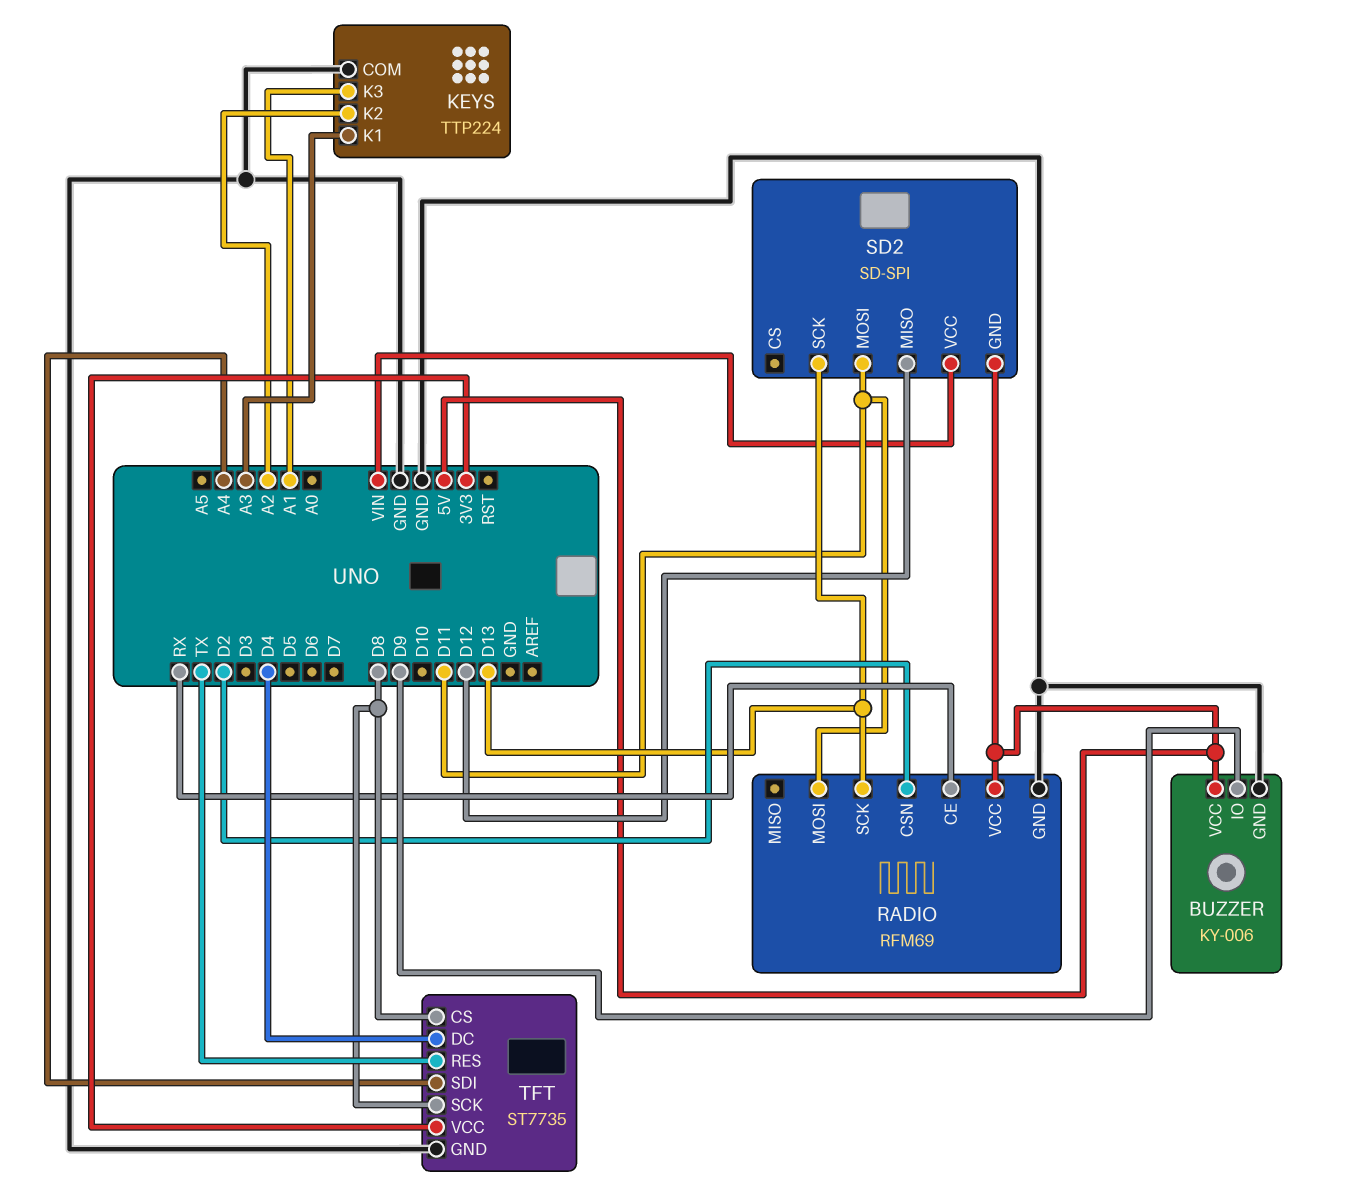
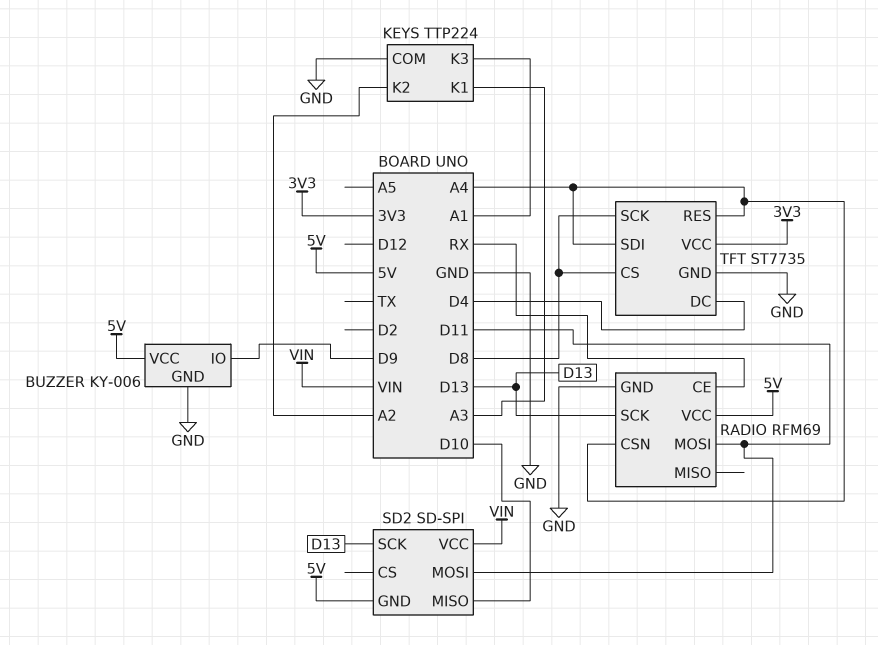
RADIO pin CSN: D2 -> A4
SD2 pin MISO: D12 -> D10
TFT pin RES: TX -> A4

